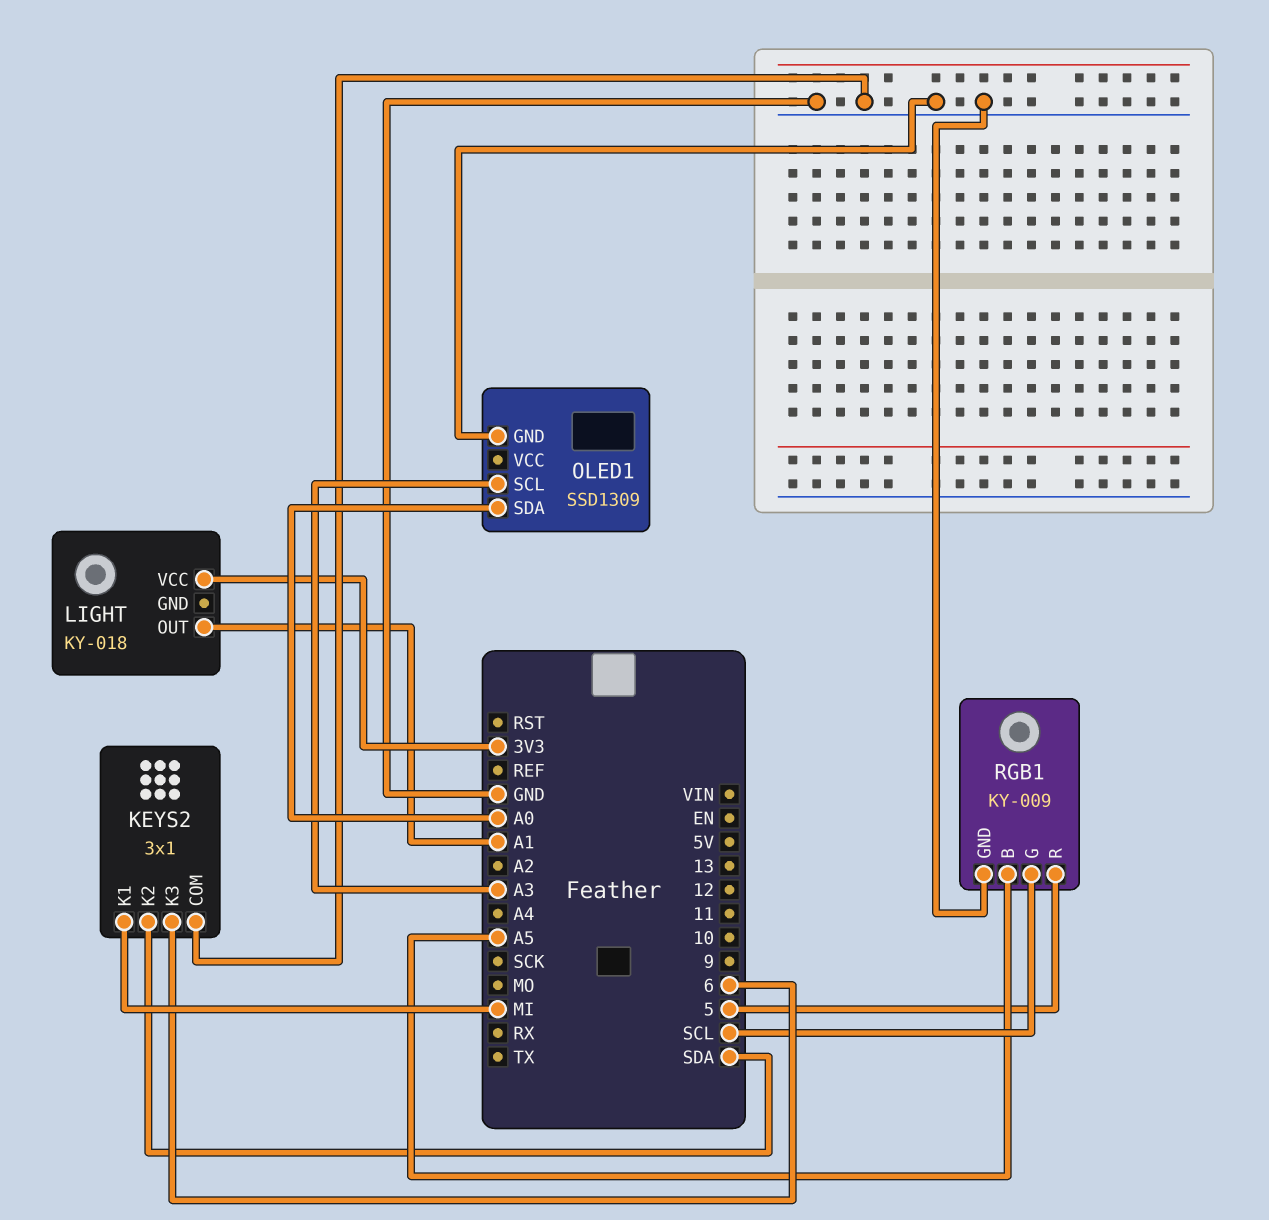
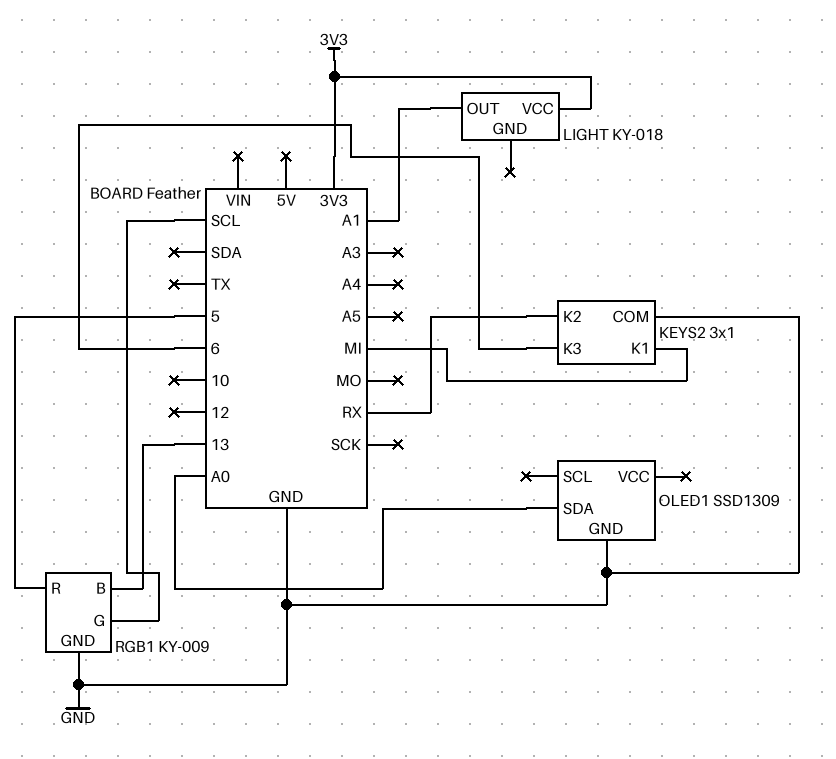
KEYS2 pin K2: SDA -> RX
OLED1 pin SCL: A3 -> none
RGB1 pin B: A5 -> 13

